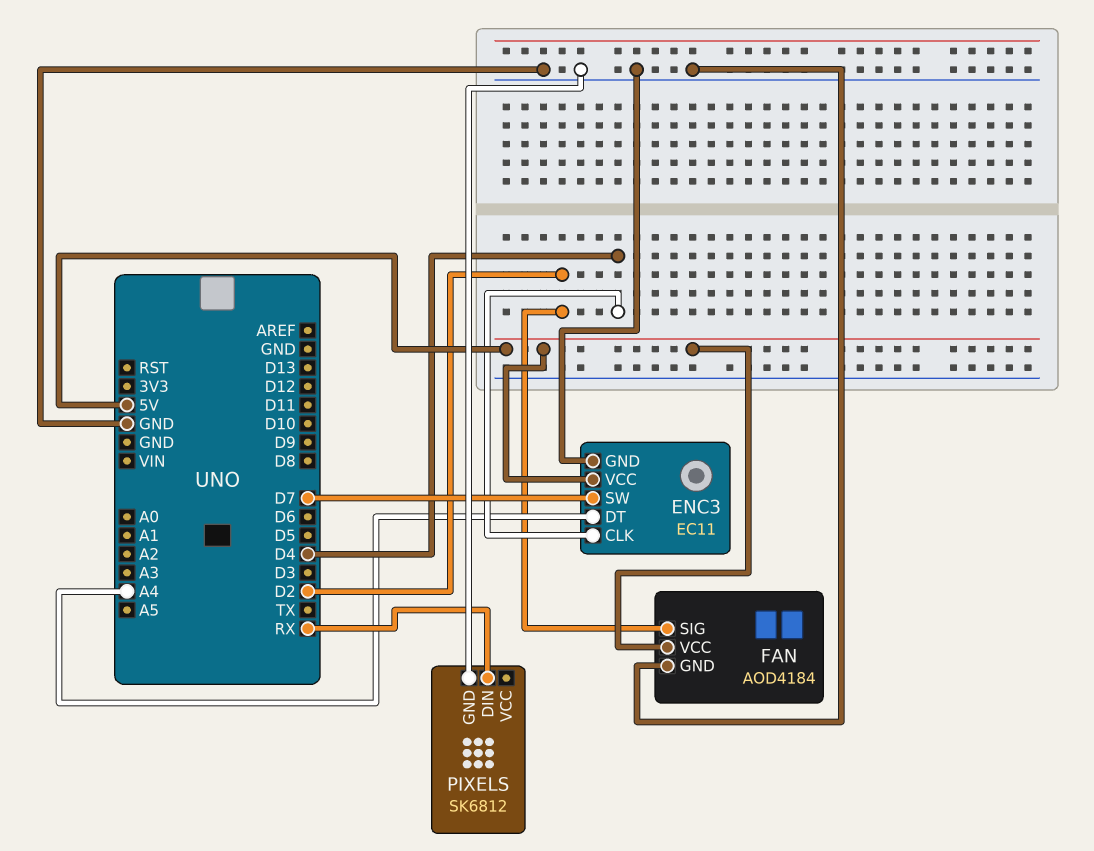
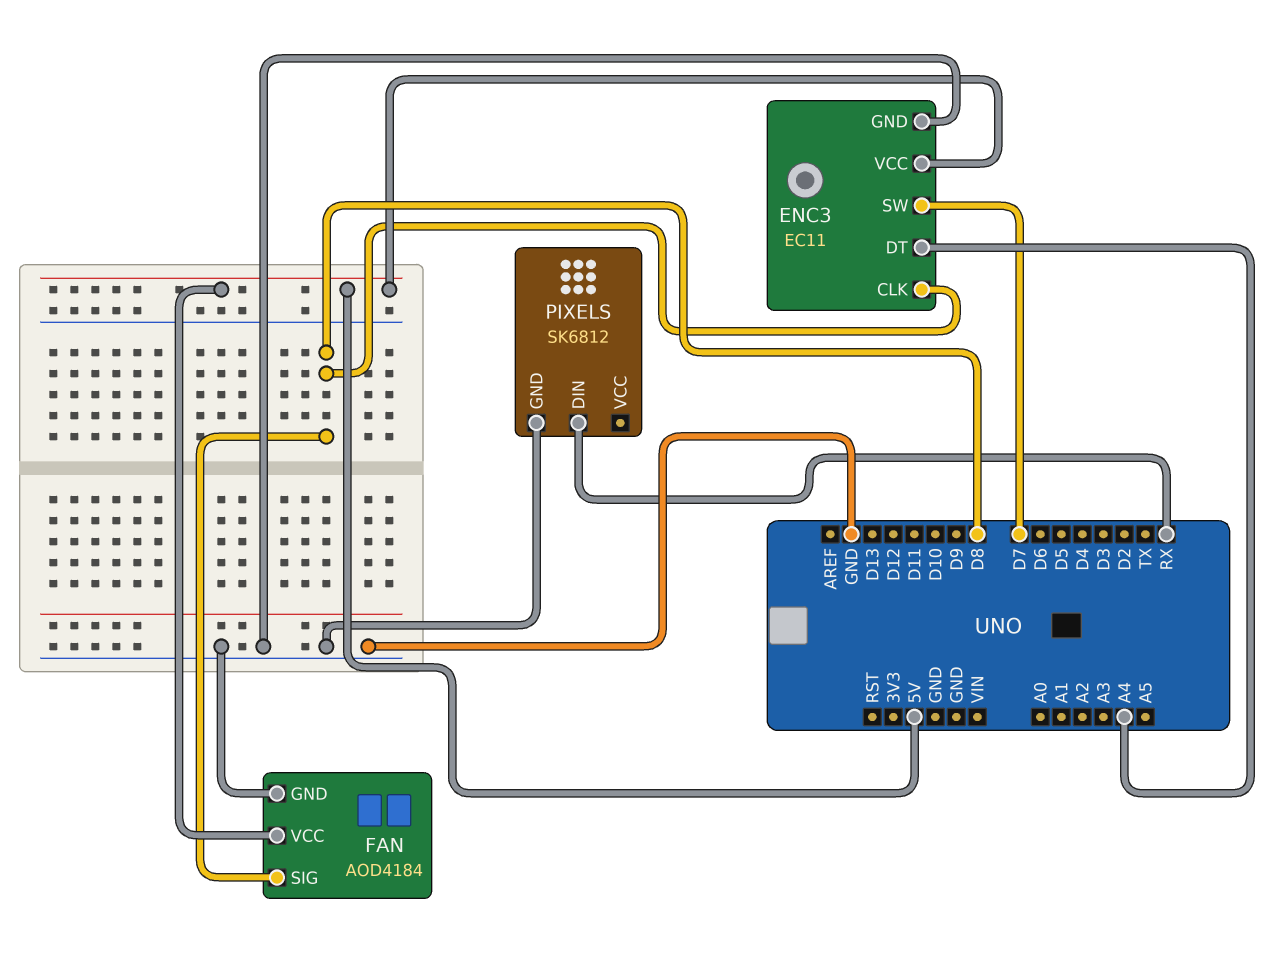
ENC3 pin CLK: D4 -> D8
FAN pin SIG: D2 -> D8

